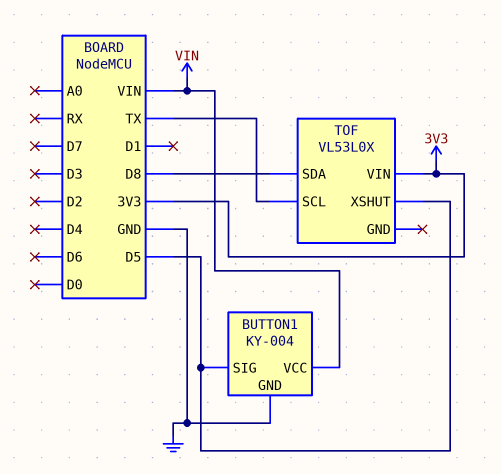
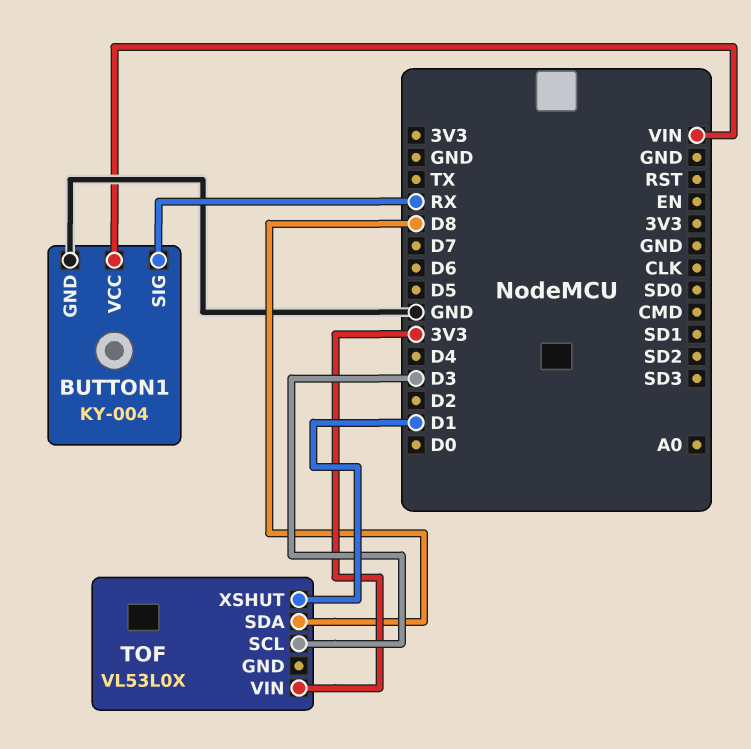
BUTTON1 pin SIG: D5 -> RX
TOF pin SCL: TX -> D3
TOF pin XSHUT: D5 -> D1

